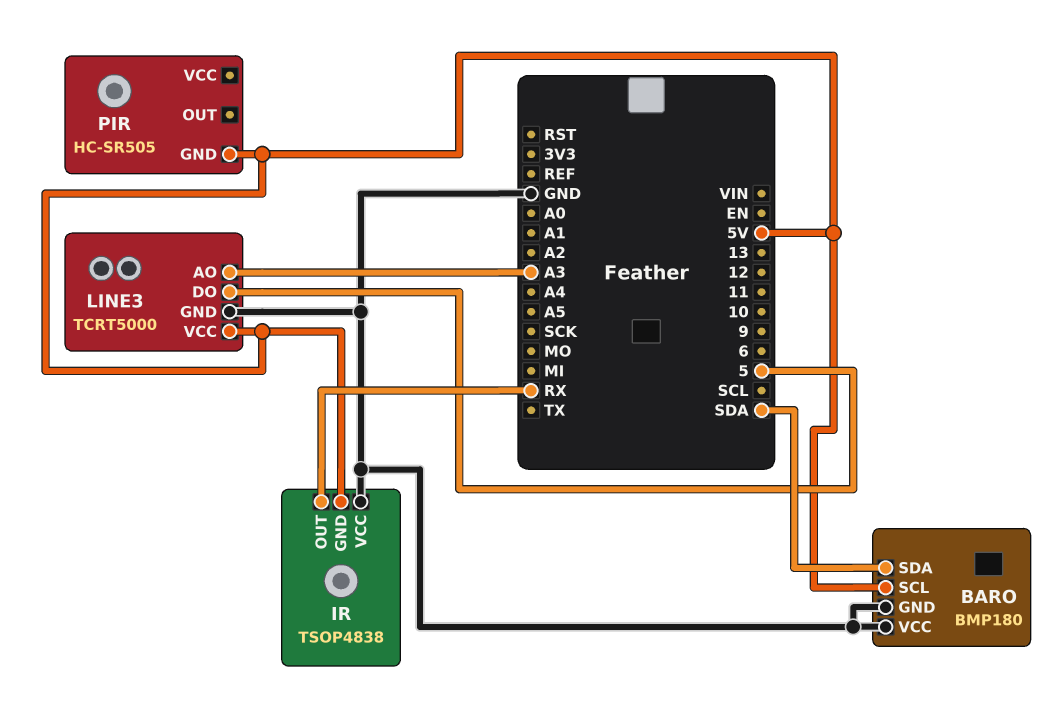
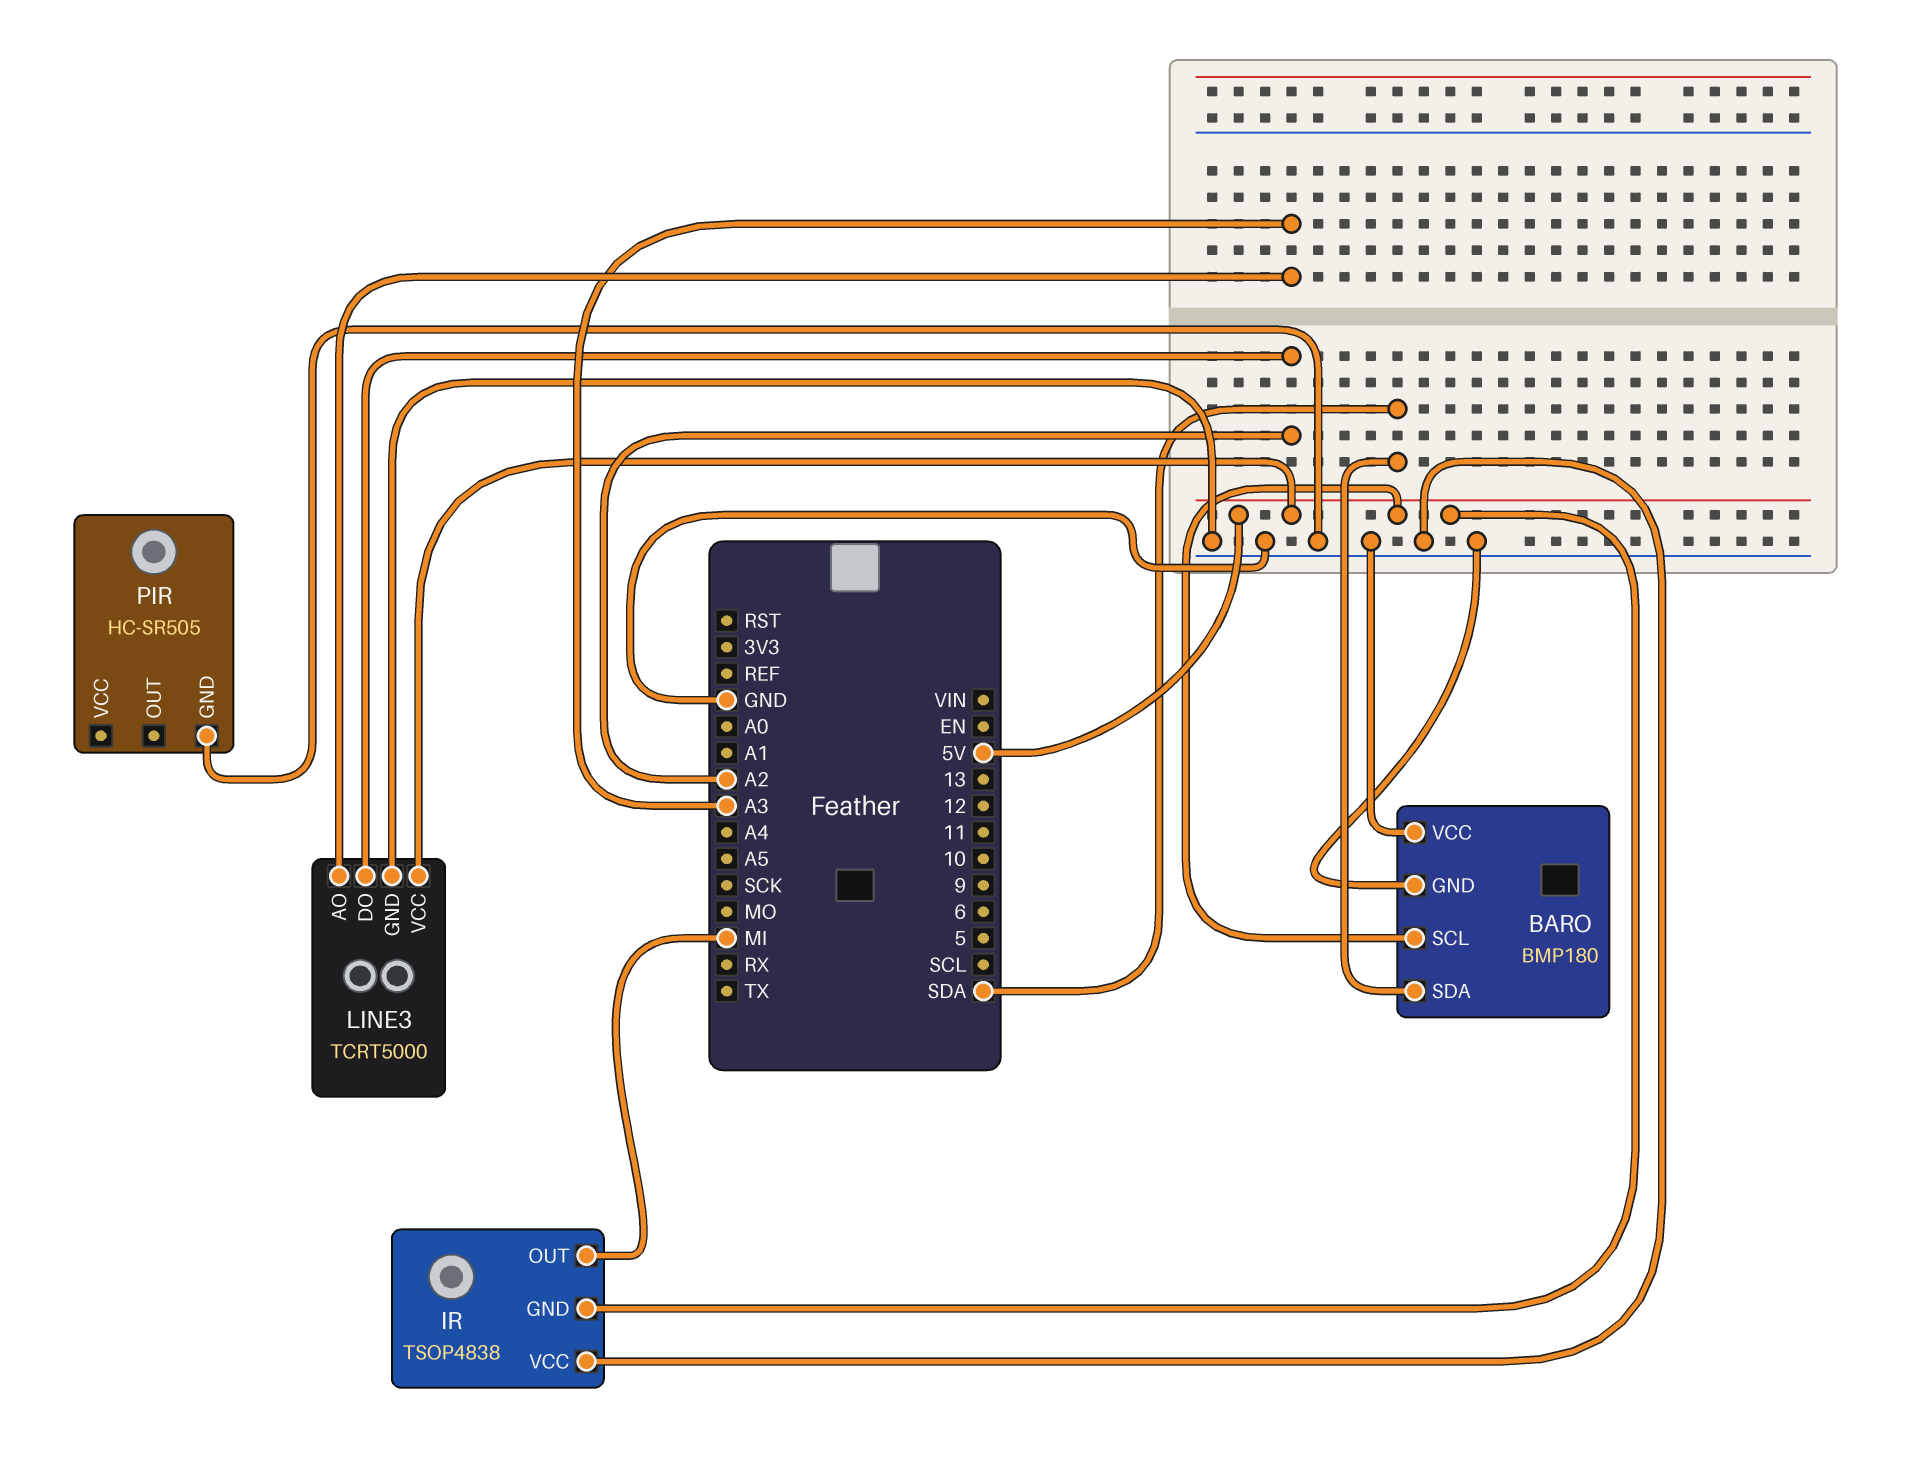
IR pin OUT: RX -> MI
LINE3 pin DO: 5 -> A2
PIR pin GND: 5V -> GND

